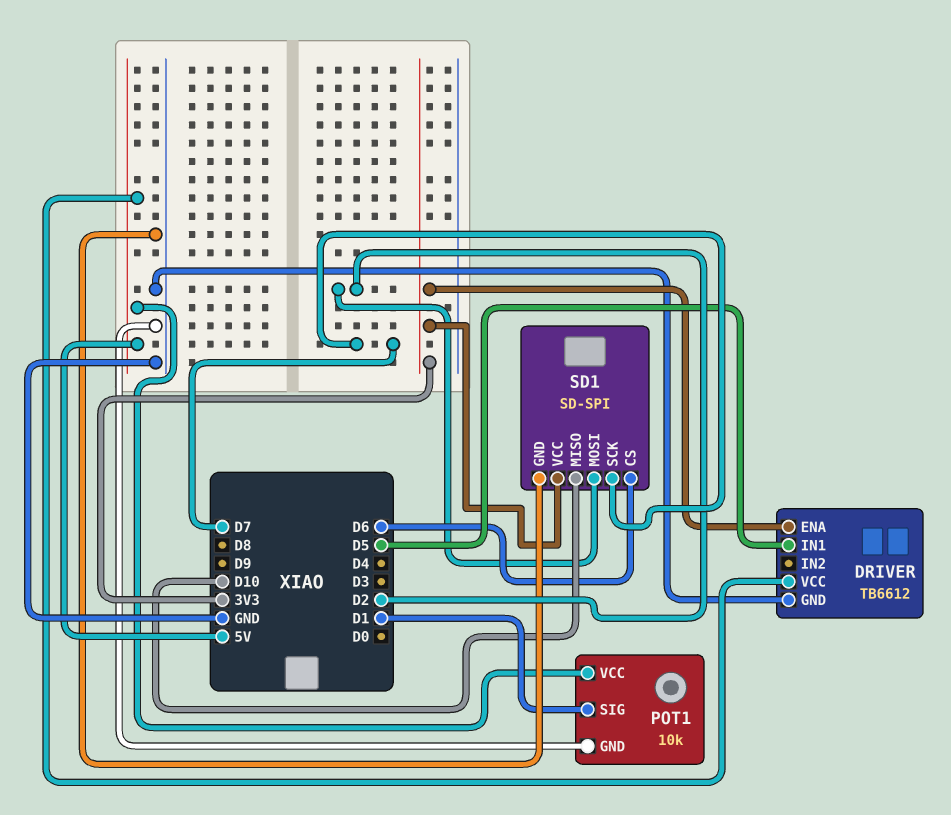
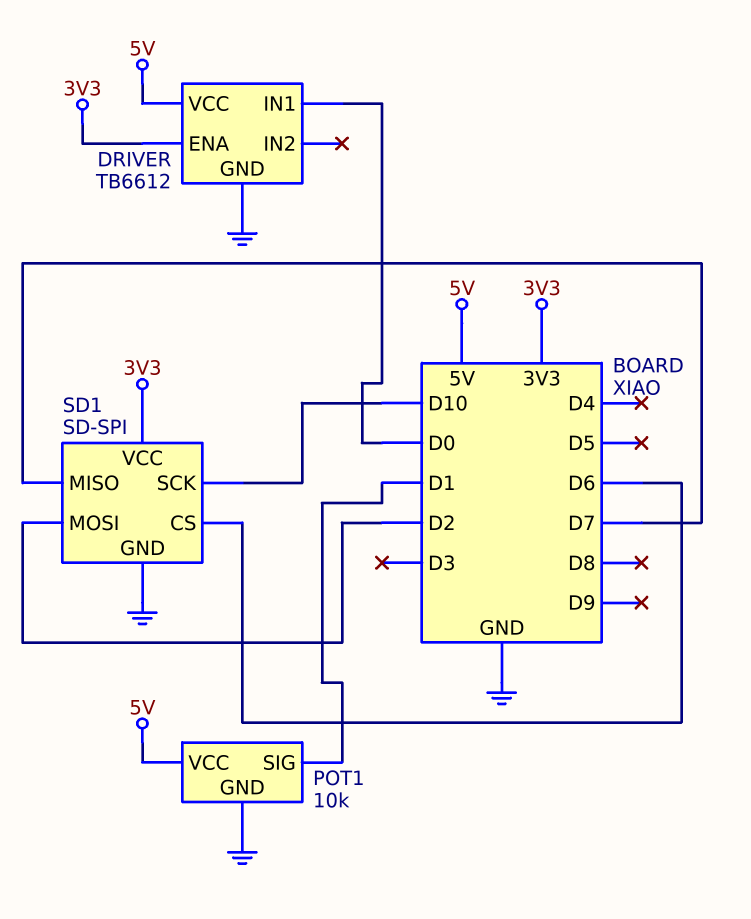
DRIVER pin IN1: D5 -> D0
SD1 pin MISO: D10 -> D7
SD1 pin SCK: D7 -> D10

